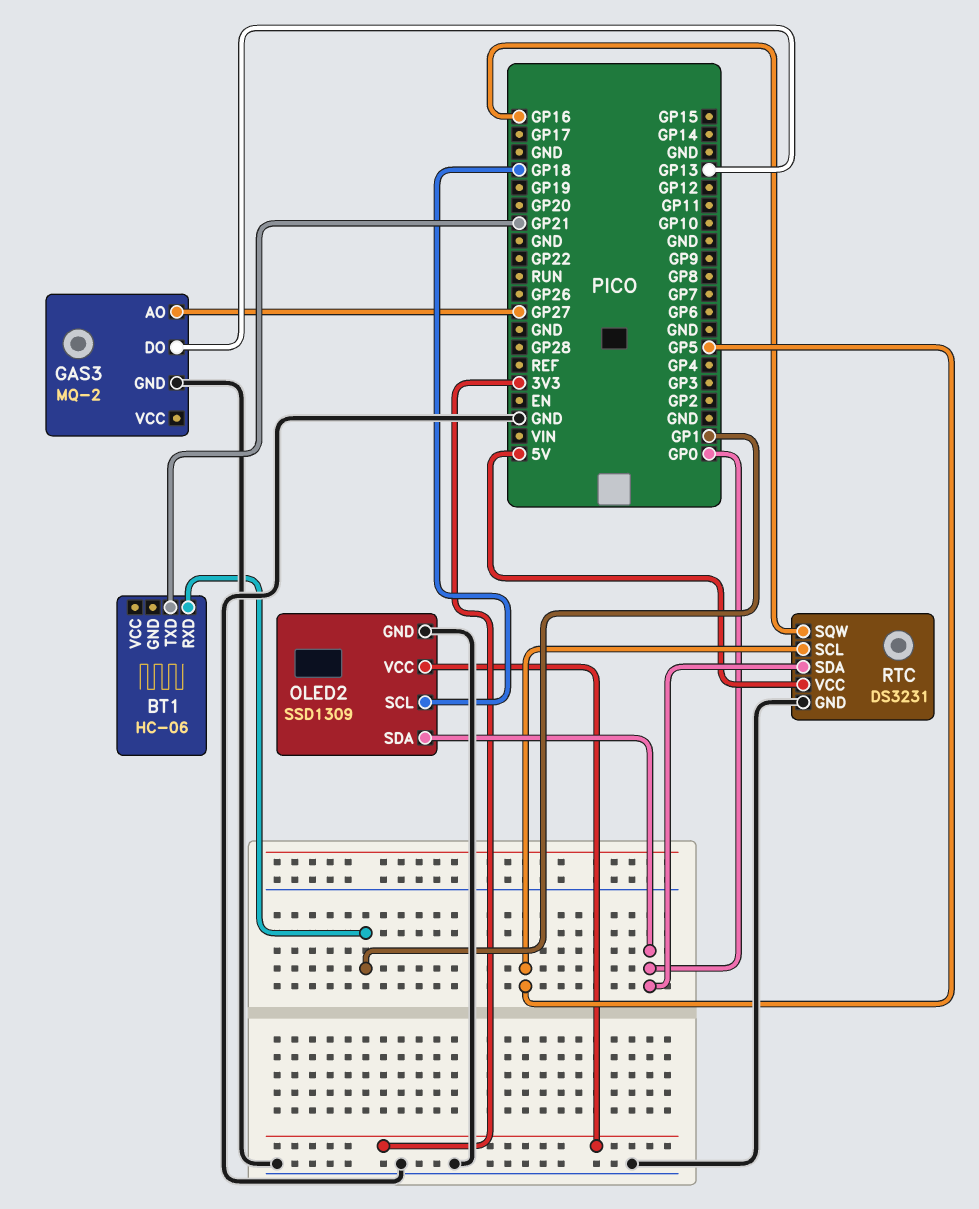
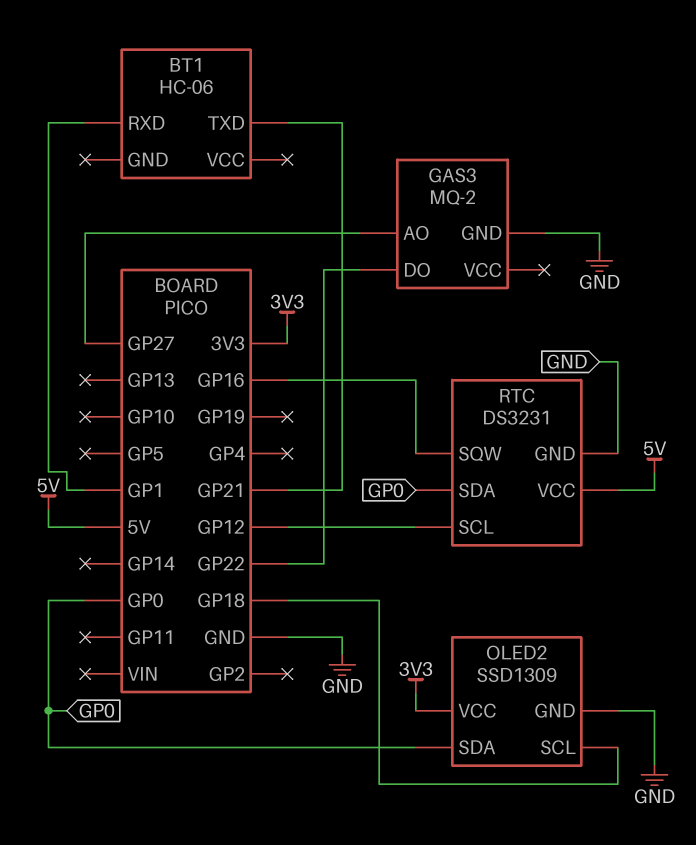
GAS3 pin DO: GP13 -> GP22
RTC pin SCL: GP5 -> GP12

